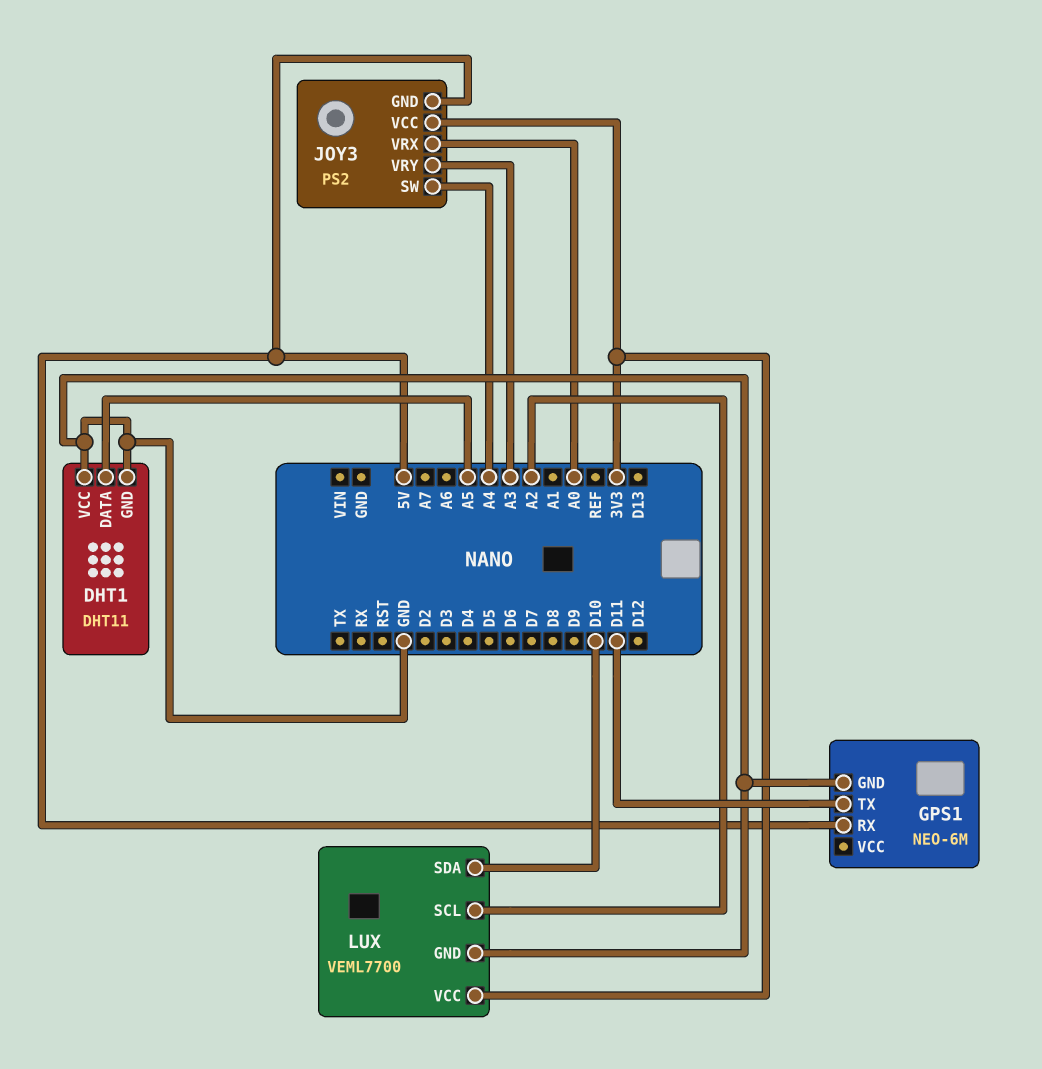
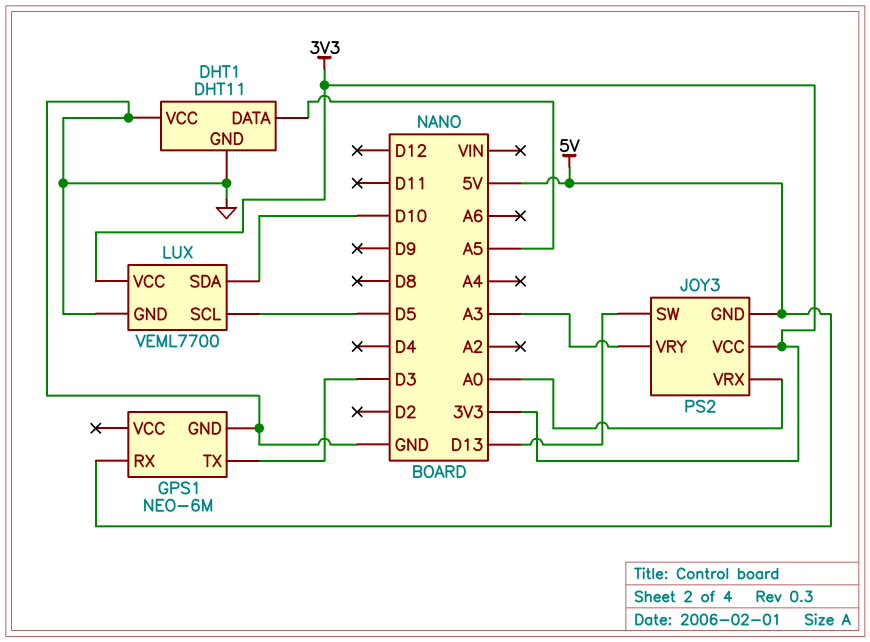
GPS1 pin TX: D11 -> D3
JOY3 pin SW: A4 -> D13
LUX pin SCL: A2 -> D5

